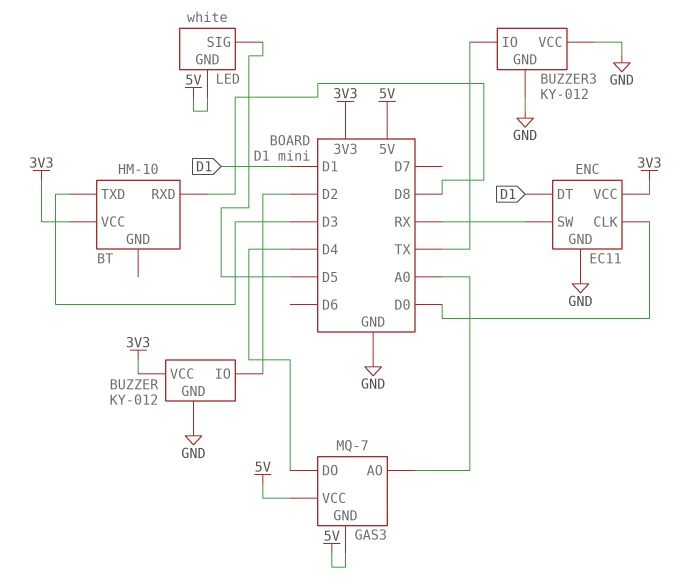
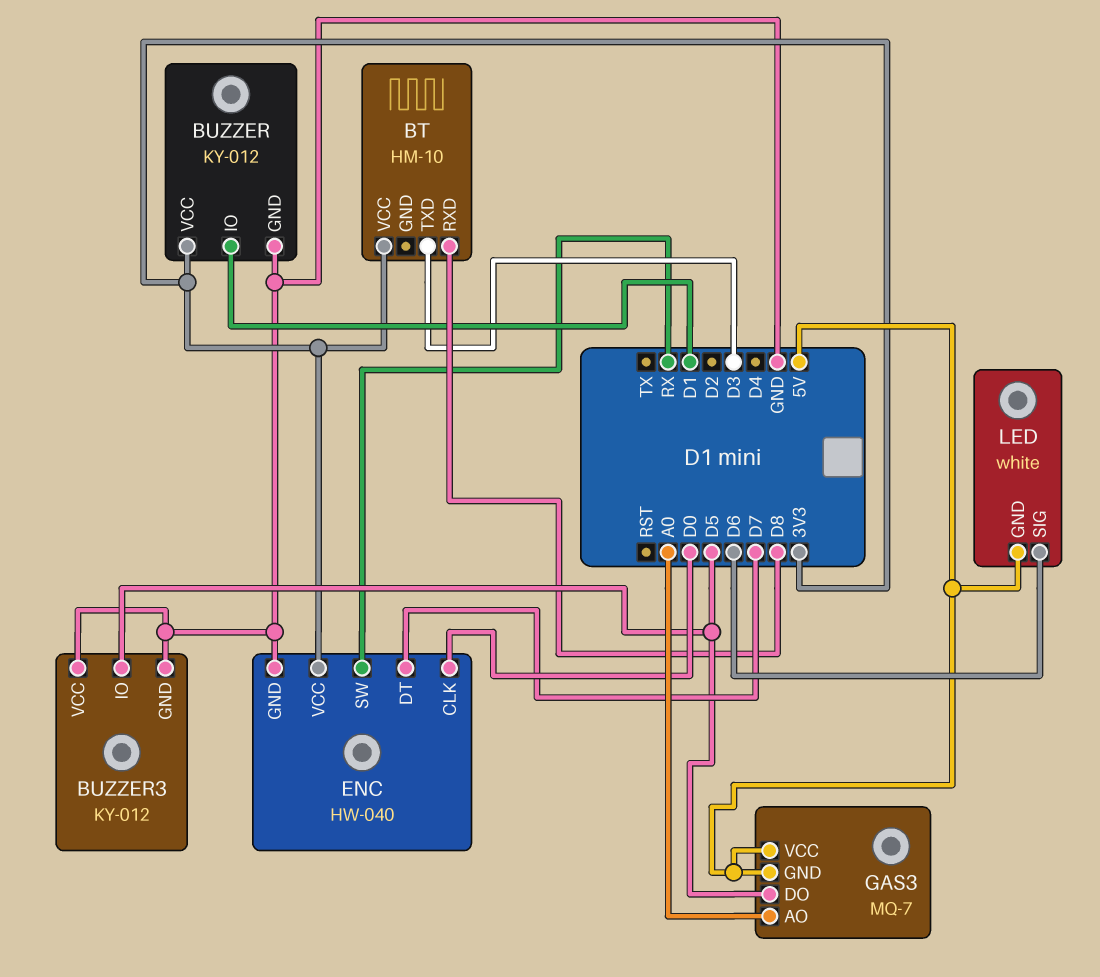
BUZZER pin IO: D2 -> D1
BUZZER3 pin IO: TX -> D5
ENC: EC11 -> HW-040
ENC pin DT: D1 -> D7
GAS3 pin DO: D4 -> D5
LED pin SIG: D5 -> D6

